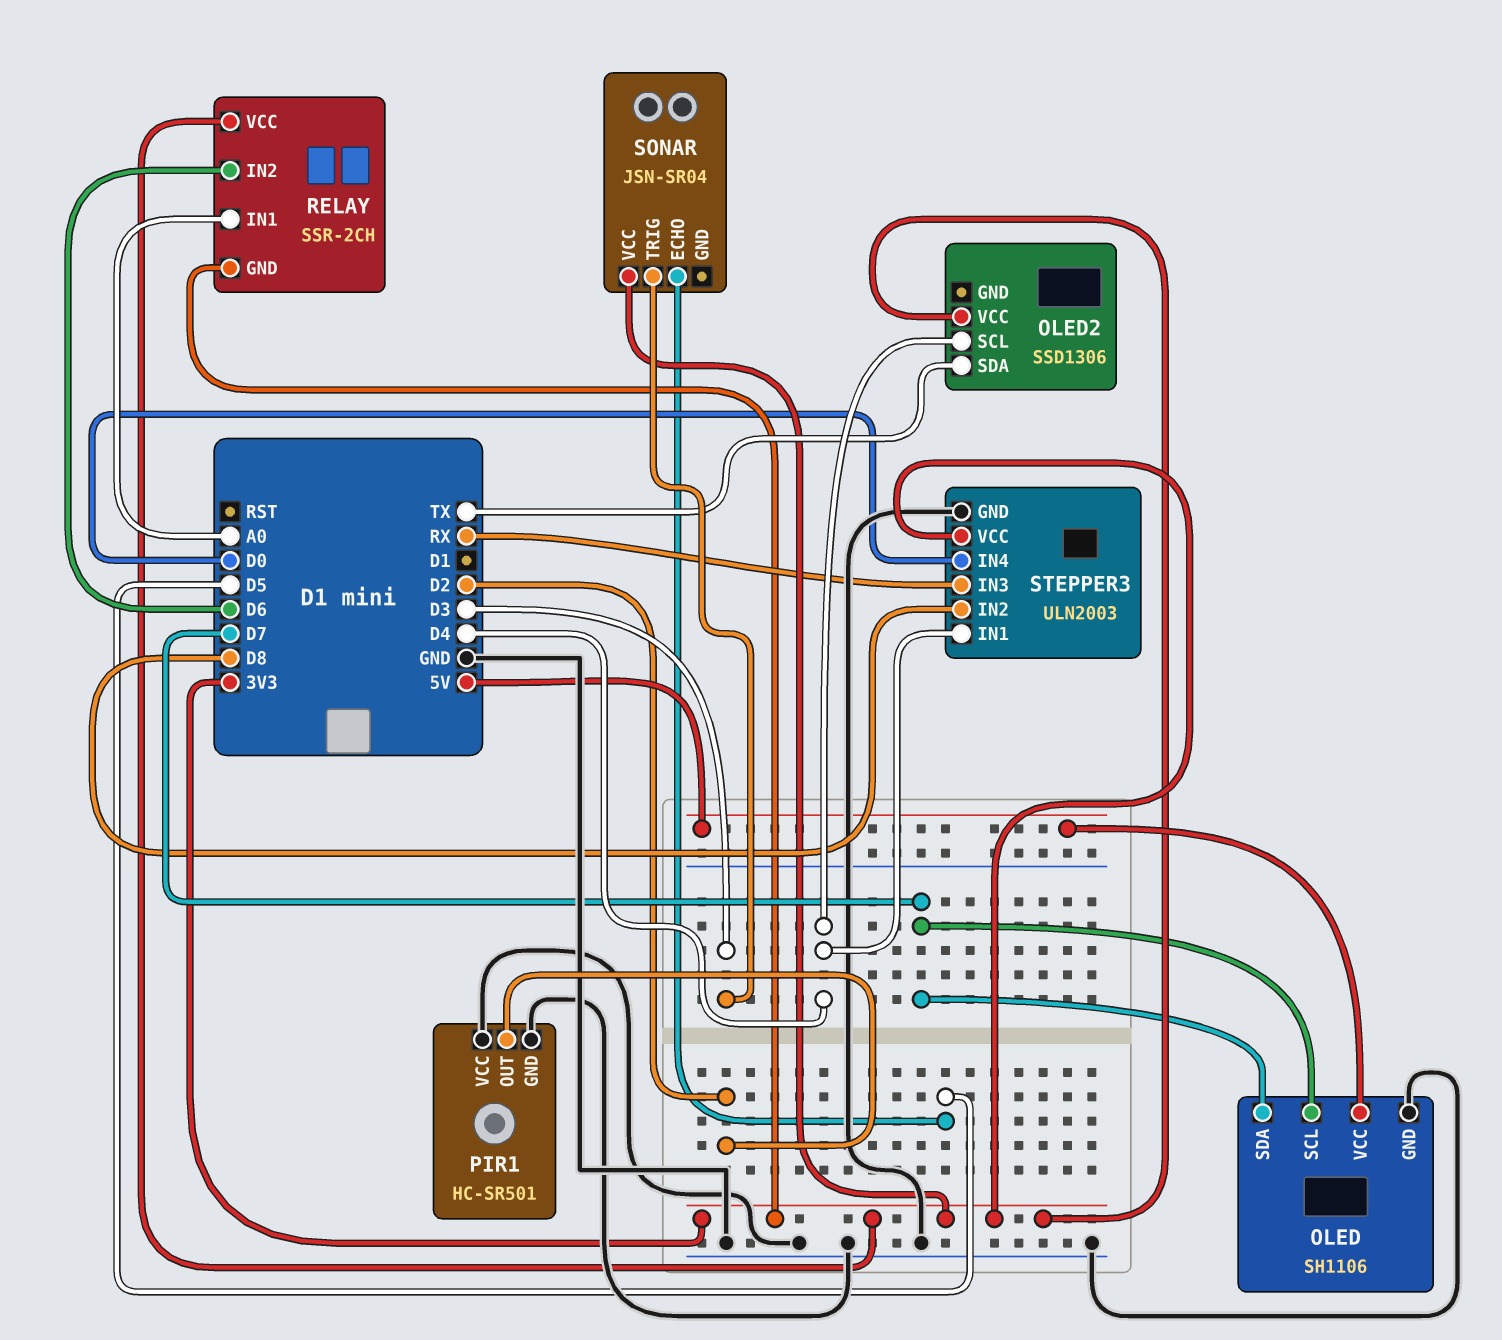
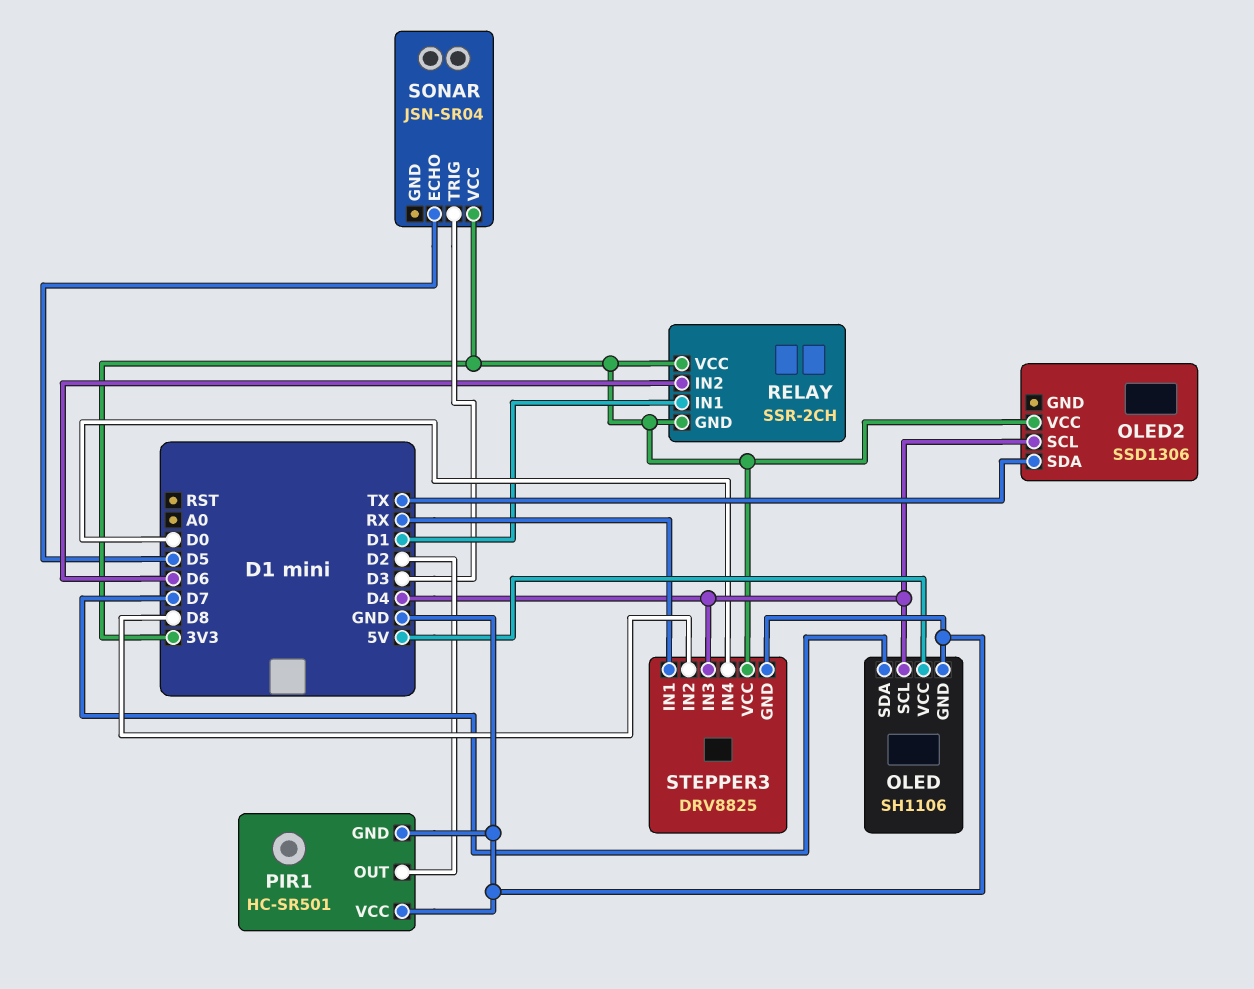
OLED pin SCL: D7 -> D4
RELAY pin IN1: A0 -> D1
STEPPER3: ULN2003 -> DRV8825
STEPPER3 pin IN1: D4 -> RX
STEPPER3 pin IN3: RX -> D4

